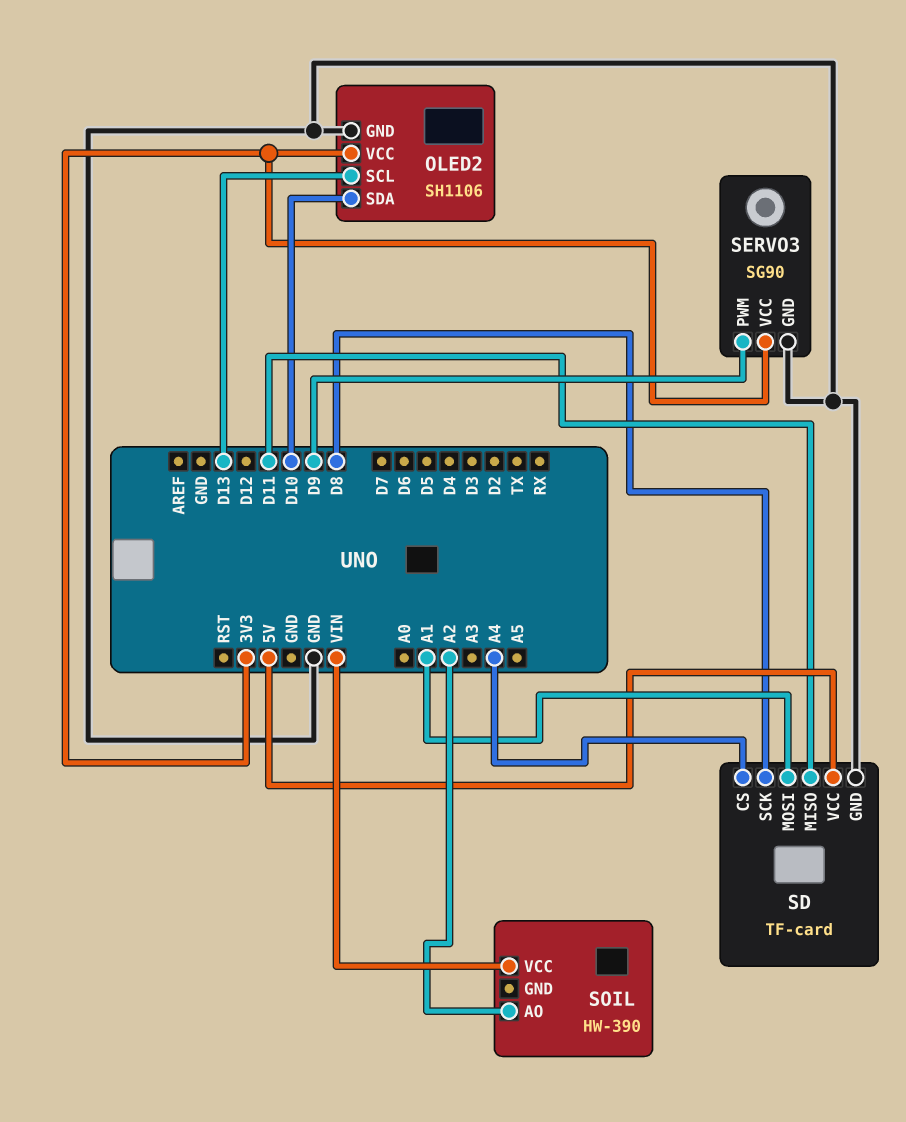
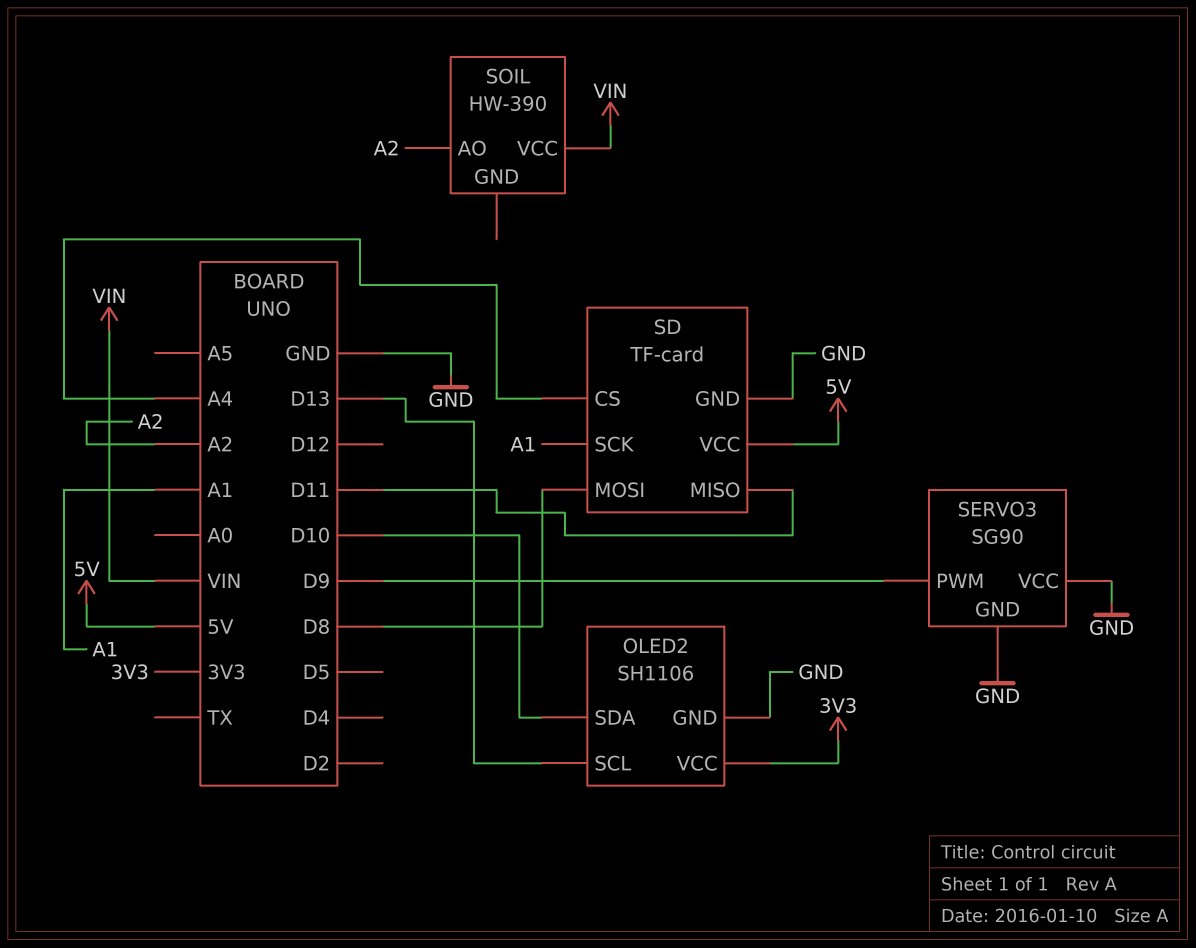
SD pin MOSI: A1 -> D8
SD pin SCK: D8 -> A1
SERVO3 pin VCC: 3V3 -> GND

